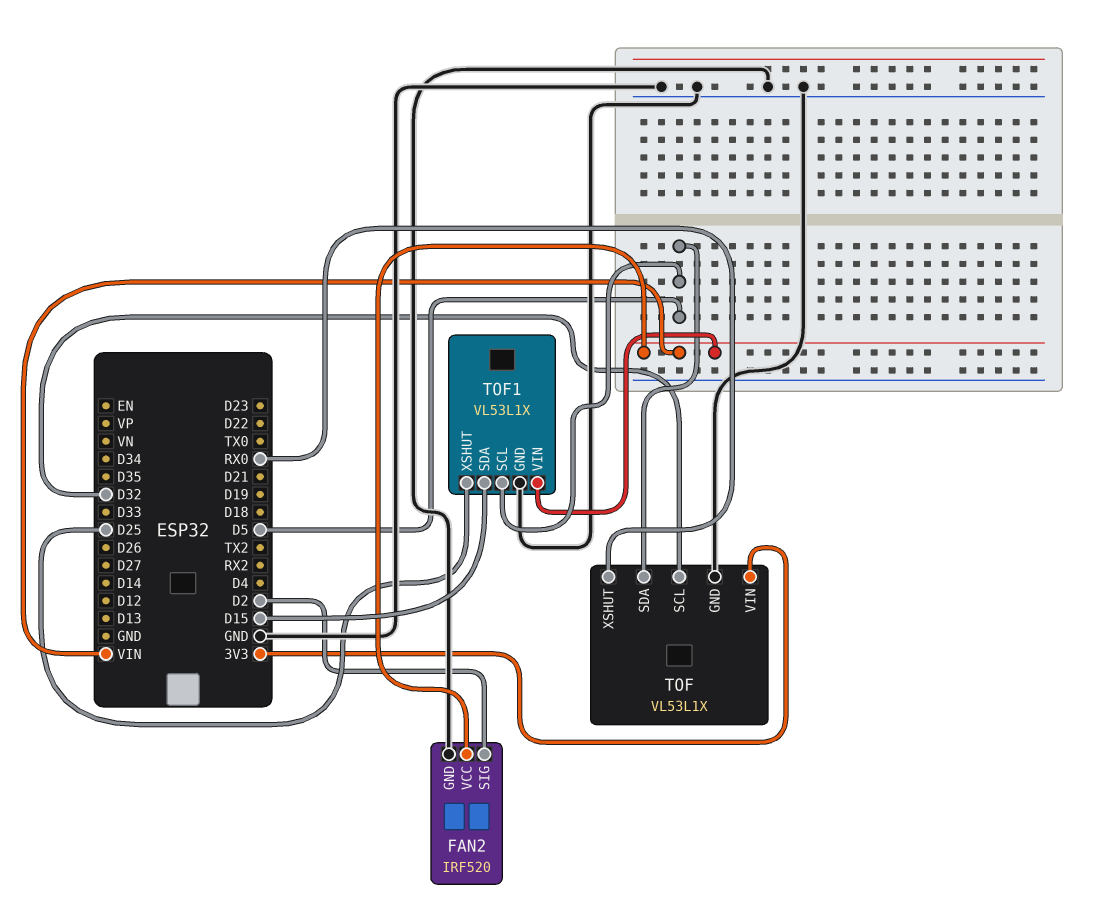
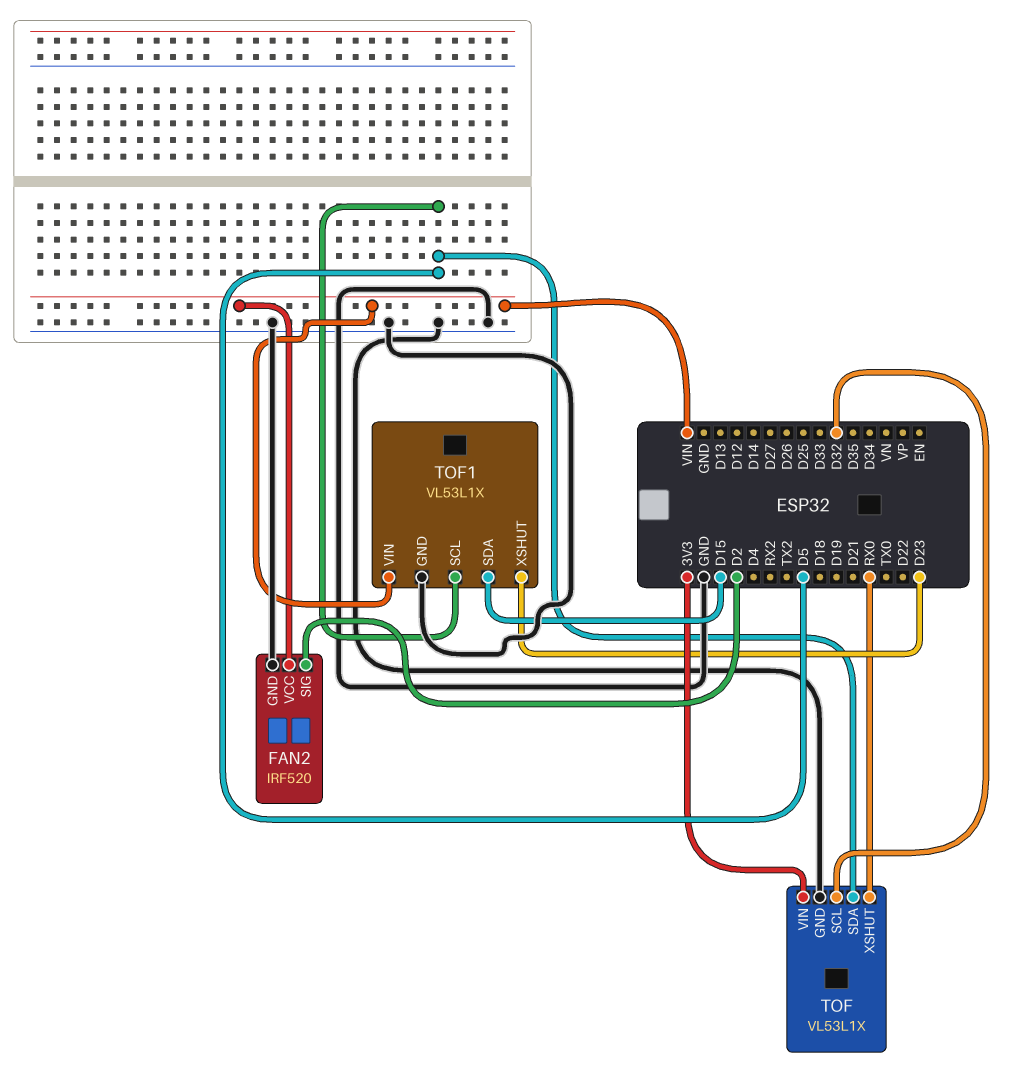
TOF1 pin XSHUT: D25 -> D23

